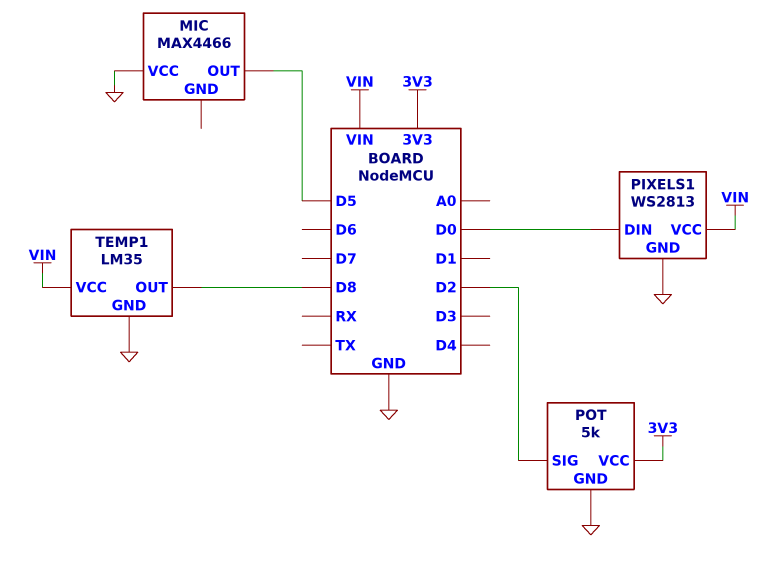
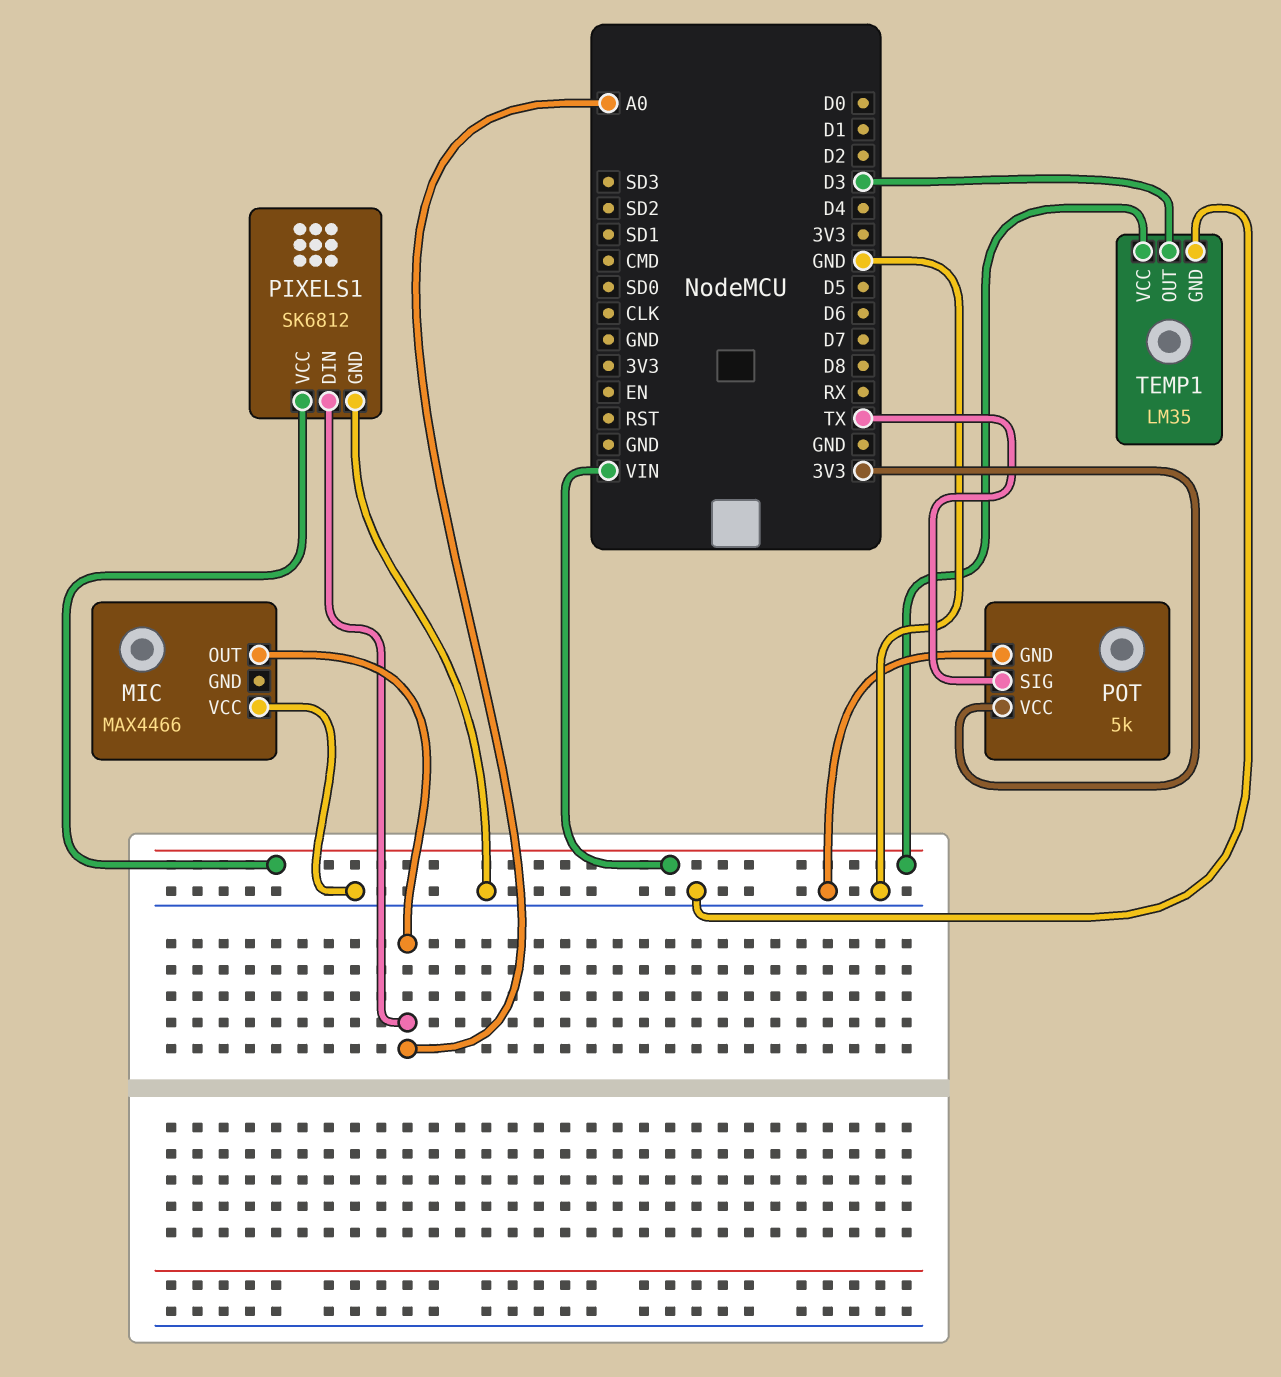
MIC pin OUT: D5 -> A0
PIXELS1: WS2813 -> SK6812
PIXELS1 pin DIN: D0 -> A0
POT pin SIG: D2 -> TX
TEMP1 pin OUT: D8 -> D3

